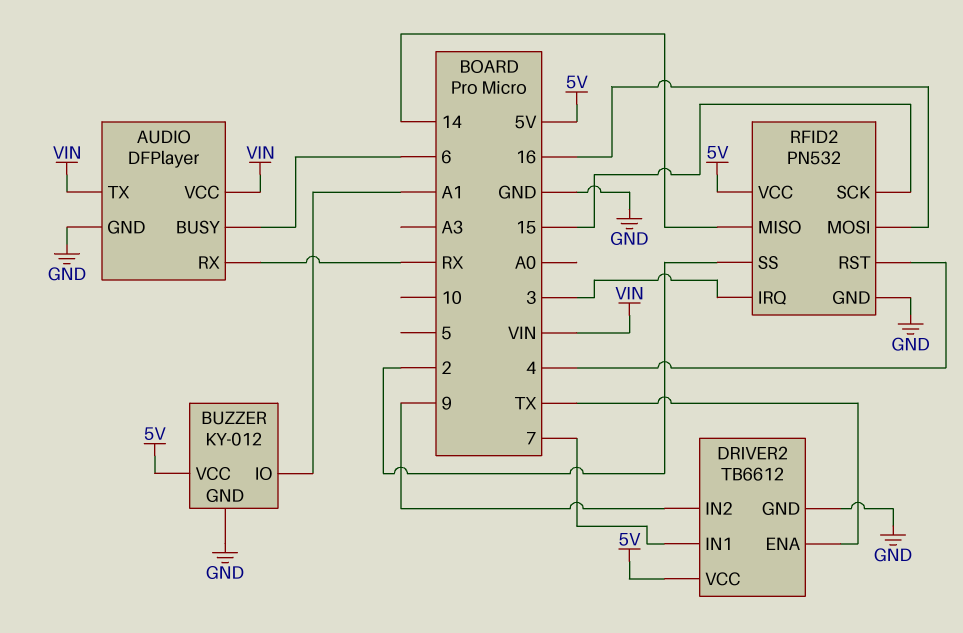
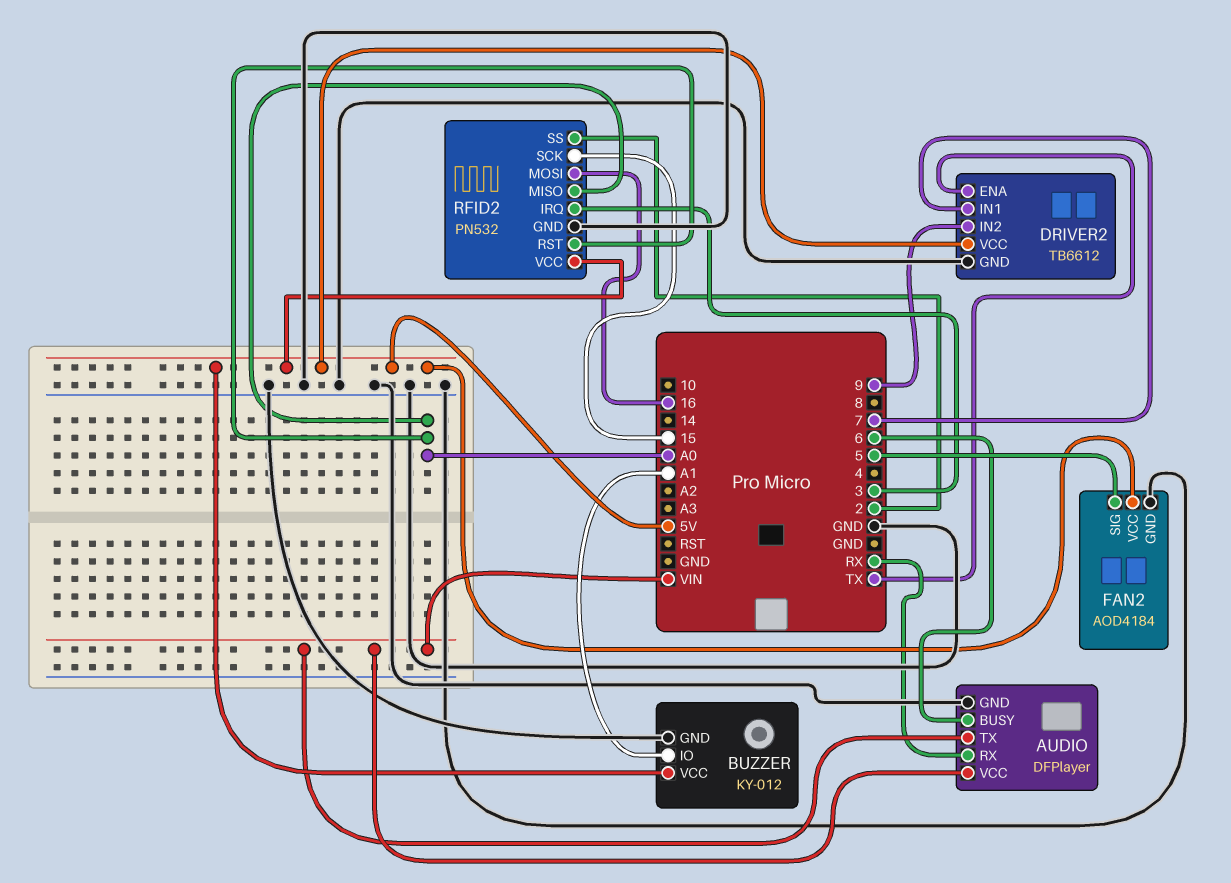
FAN2: none -> AOD4184
FAN2 pin GND: none -> GND
FAN2 pin SIG: none -> 5
FAN2 pin VCC: none -> 5V
RFID2 pin MISO: 14 -> A0
RFID2 pin RST: 4 -> A0

